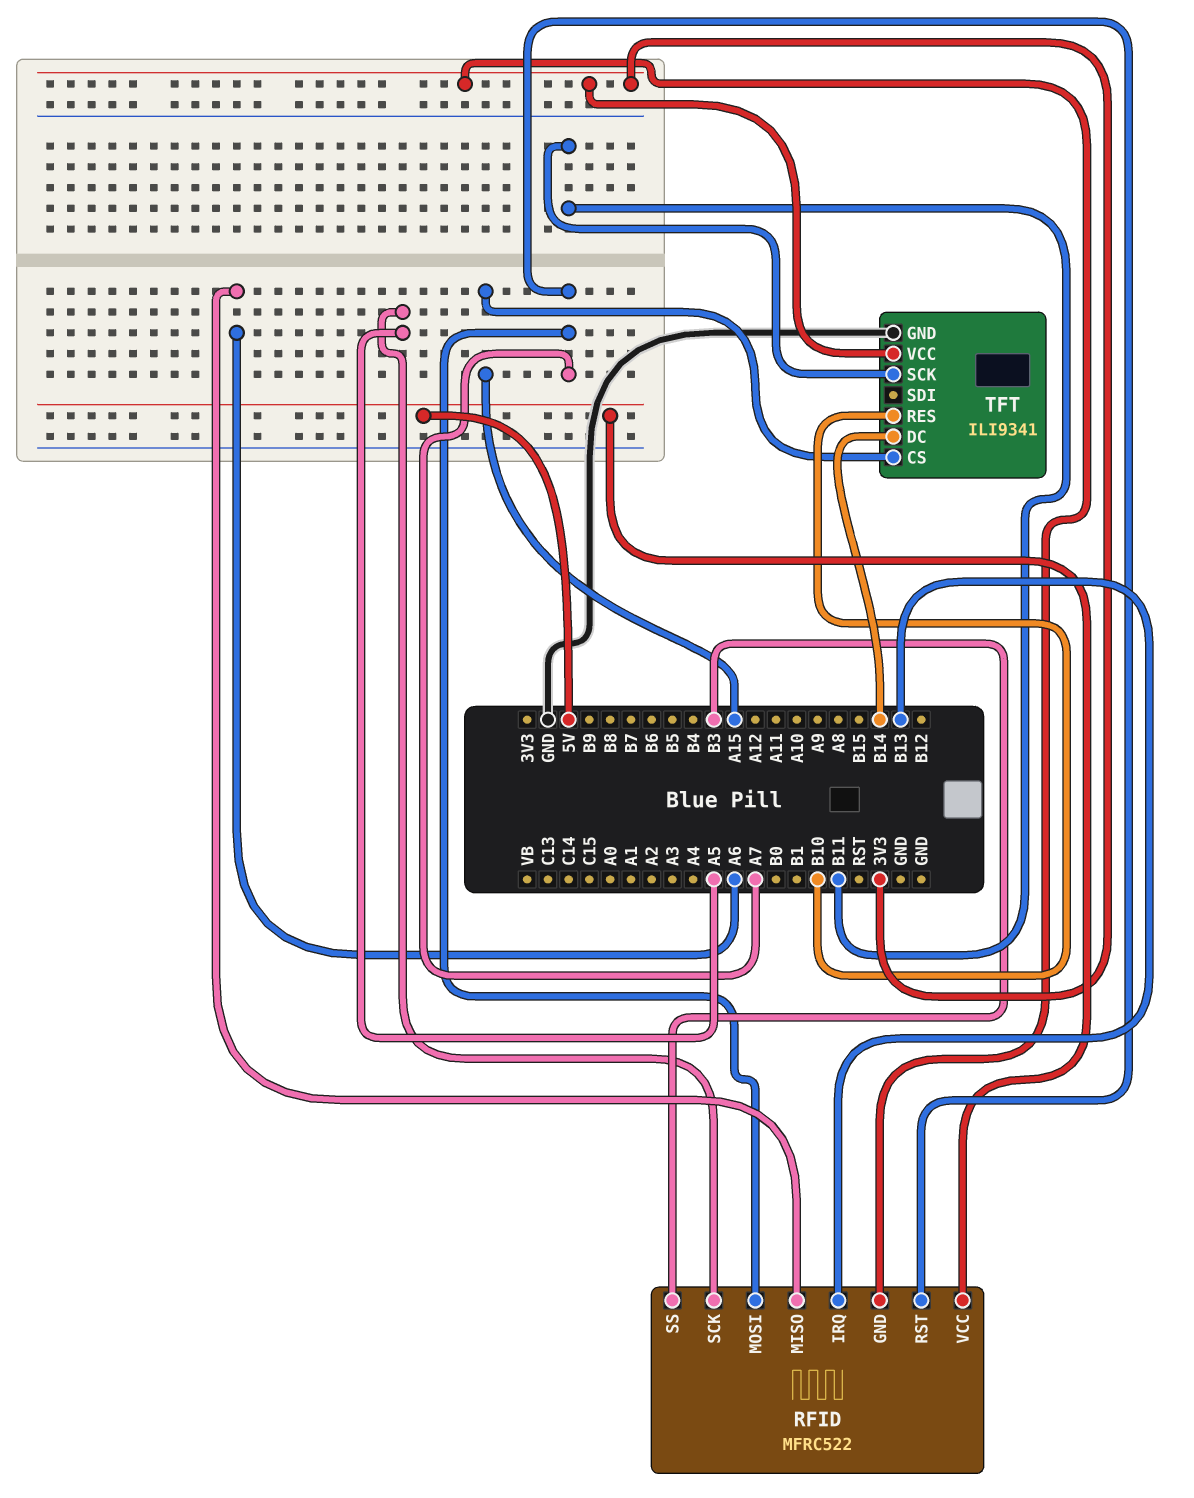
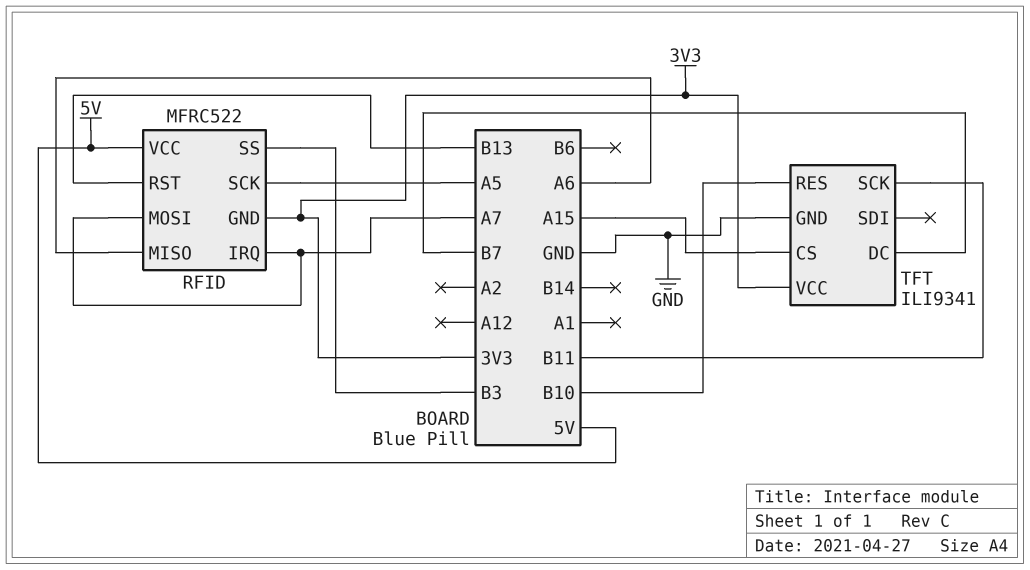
RFID pin IRQ: B13 -> A7
RFID pin RST: A7 -> B13
TFT pin DC: B14 -> B7

